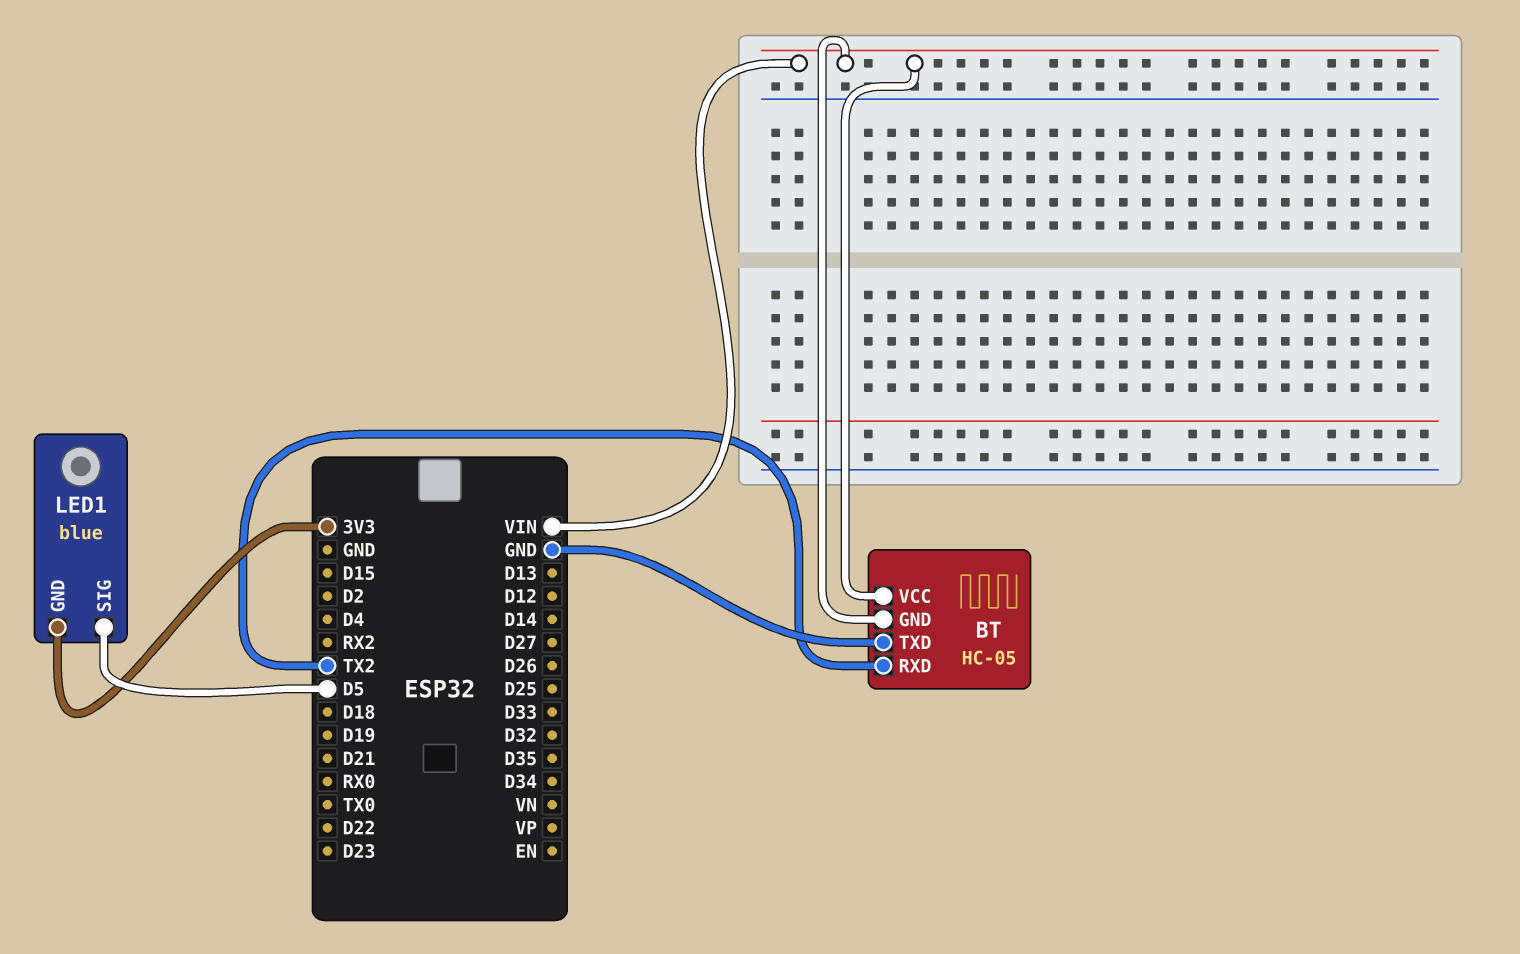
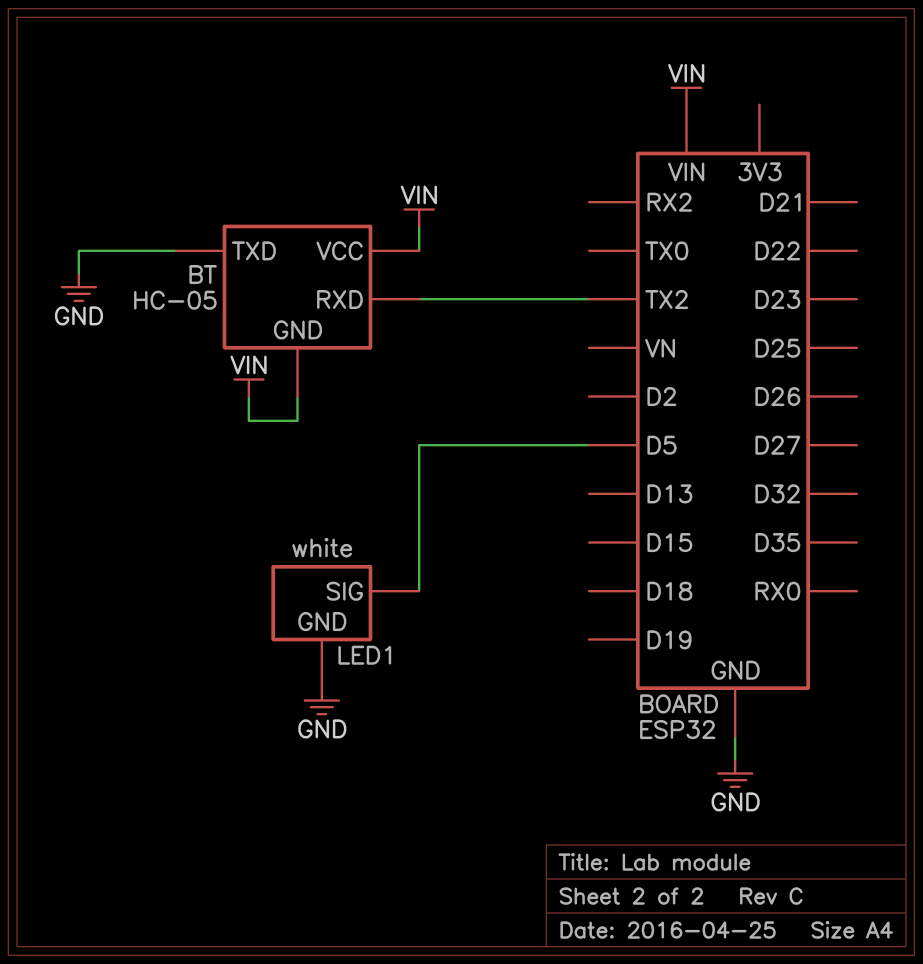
LED1: blue -> white
LED1 pin GND: 3V3 -> GND

